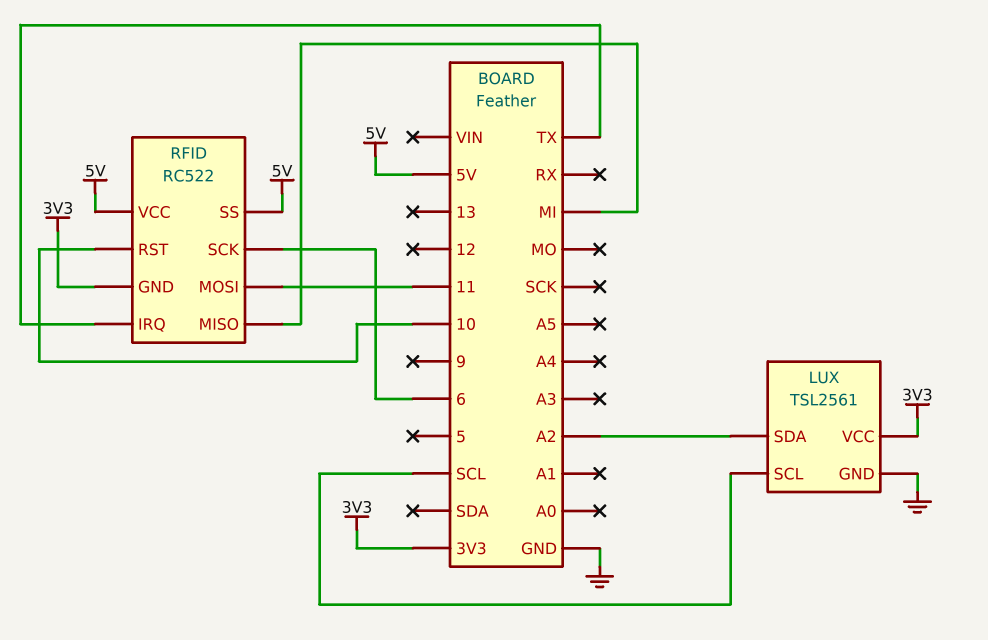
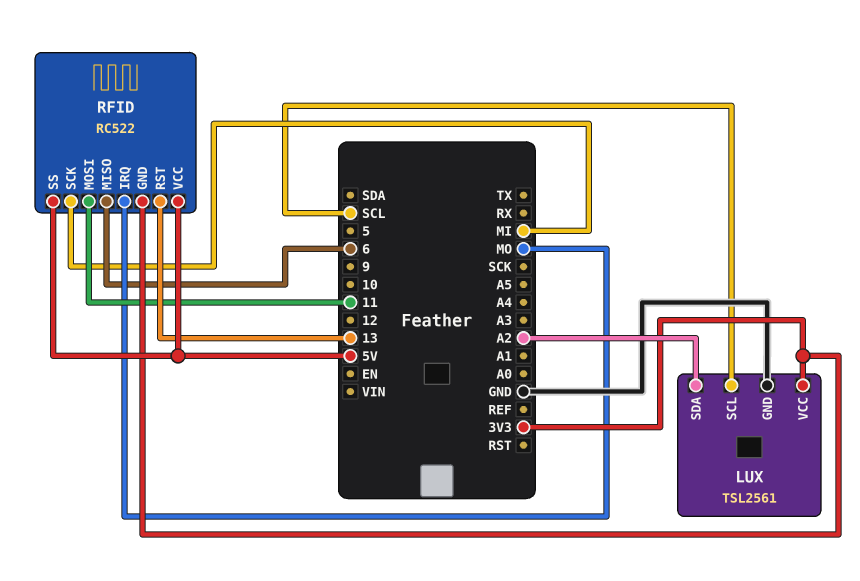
RFID pin IRQ: TX -> MO
RFID pin MISO: MI -> 6
RFID pin RST: 10 -> 13
RFID pin SCK: 6 -> MI

